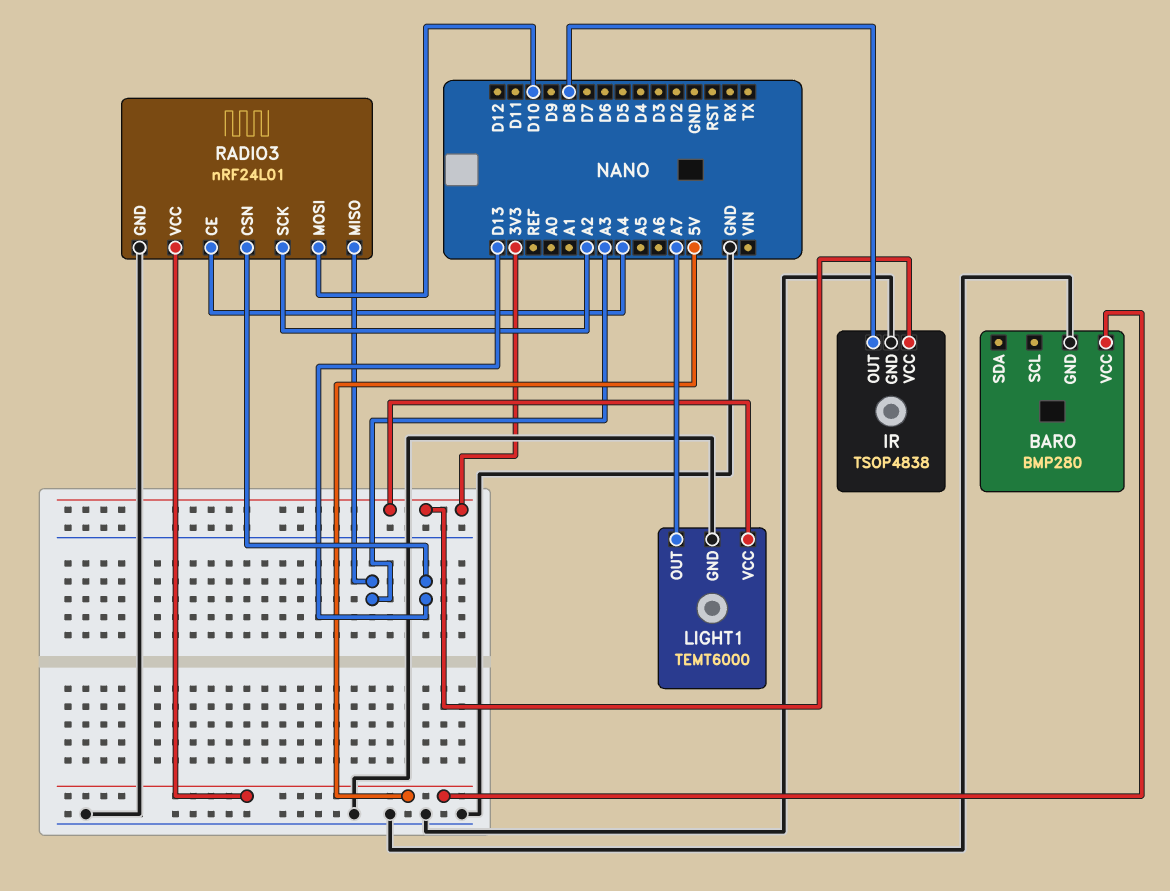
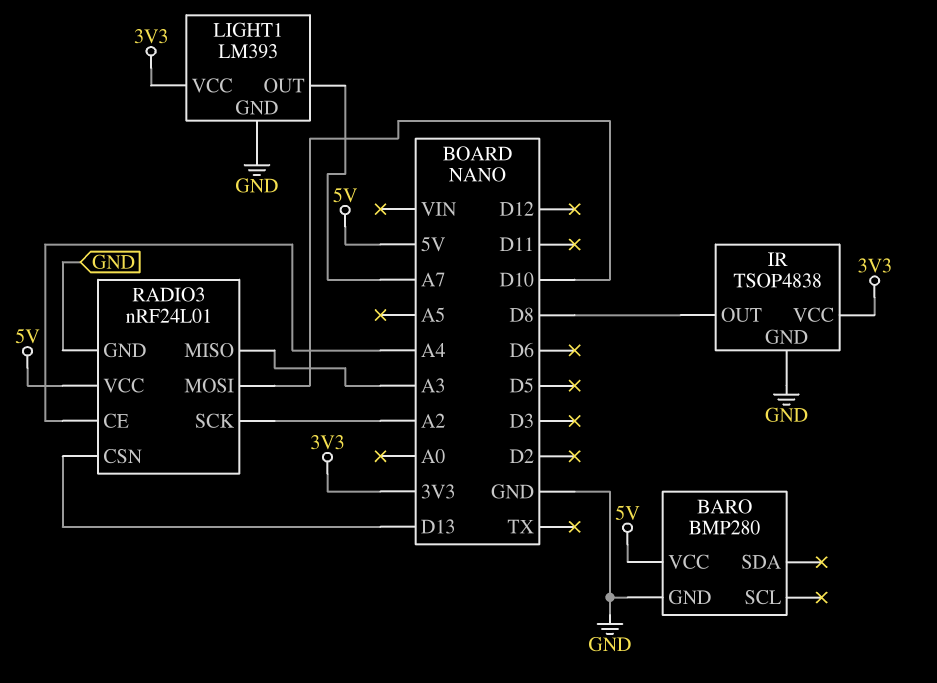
LIGHT1: TEMT6000 -> LM393

